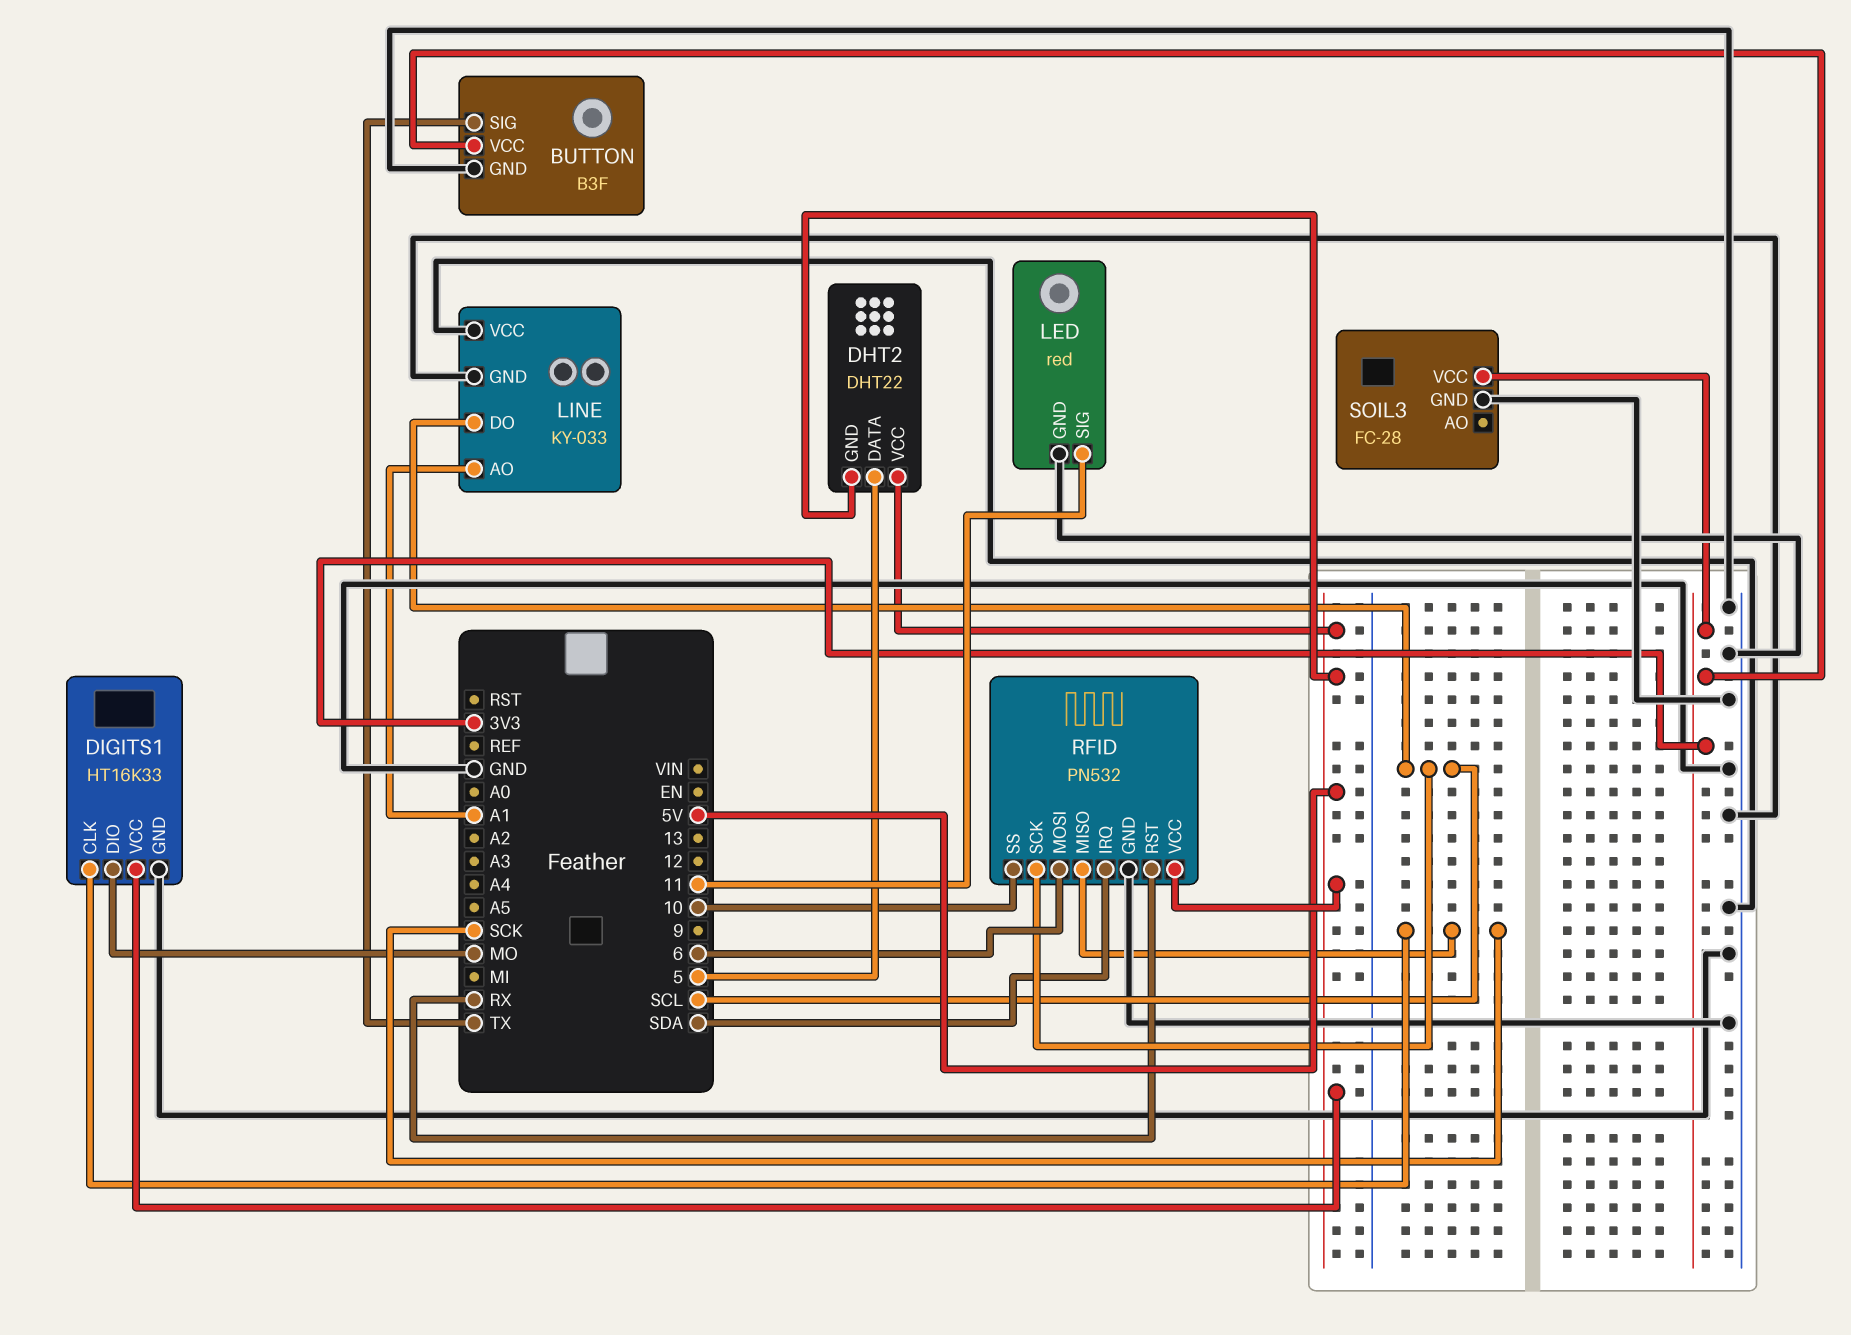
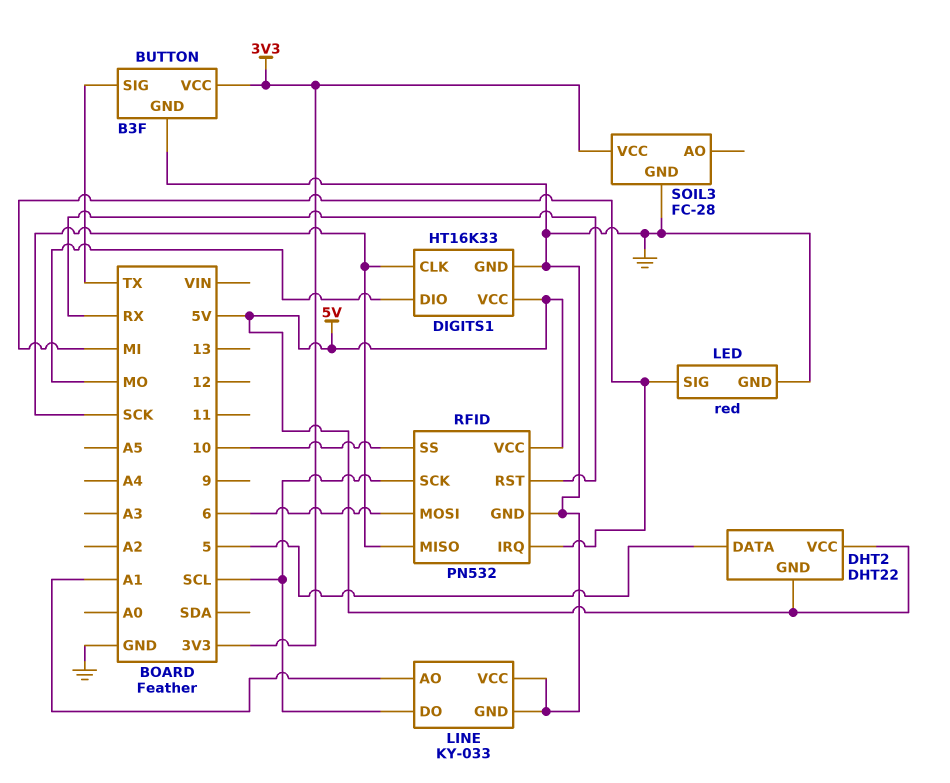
LED pin SIG: 11 -> MI
RFID pin IRQ: SDA -> MI

